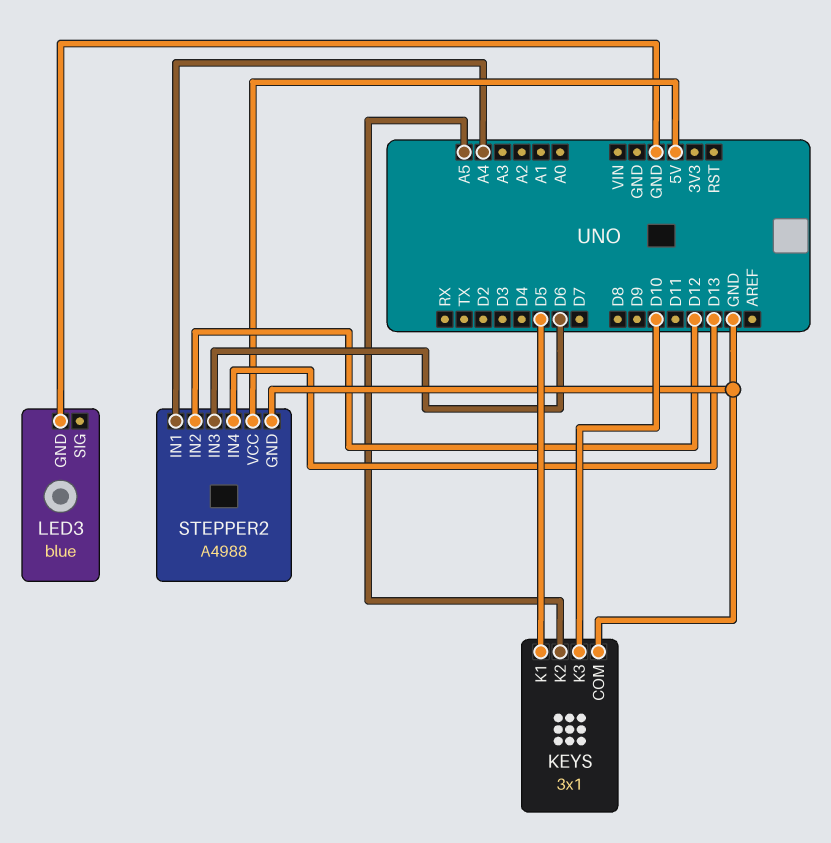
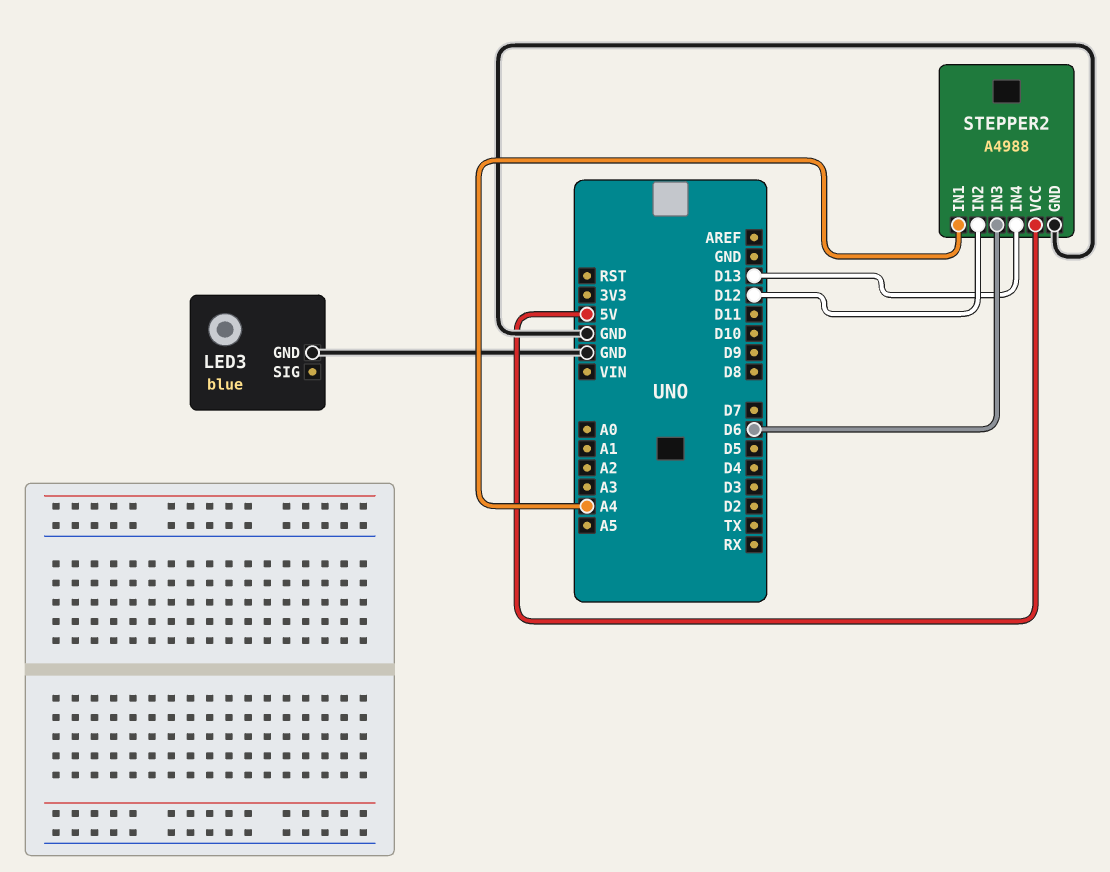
KEYS: 3x1 -> none
KEYS pin COM: GND -> none
KEYS pin K1: D5 -> none
KEYS pin K2: A5 -> none
KEYS pin K3: D10 -> none

